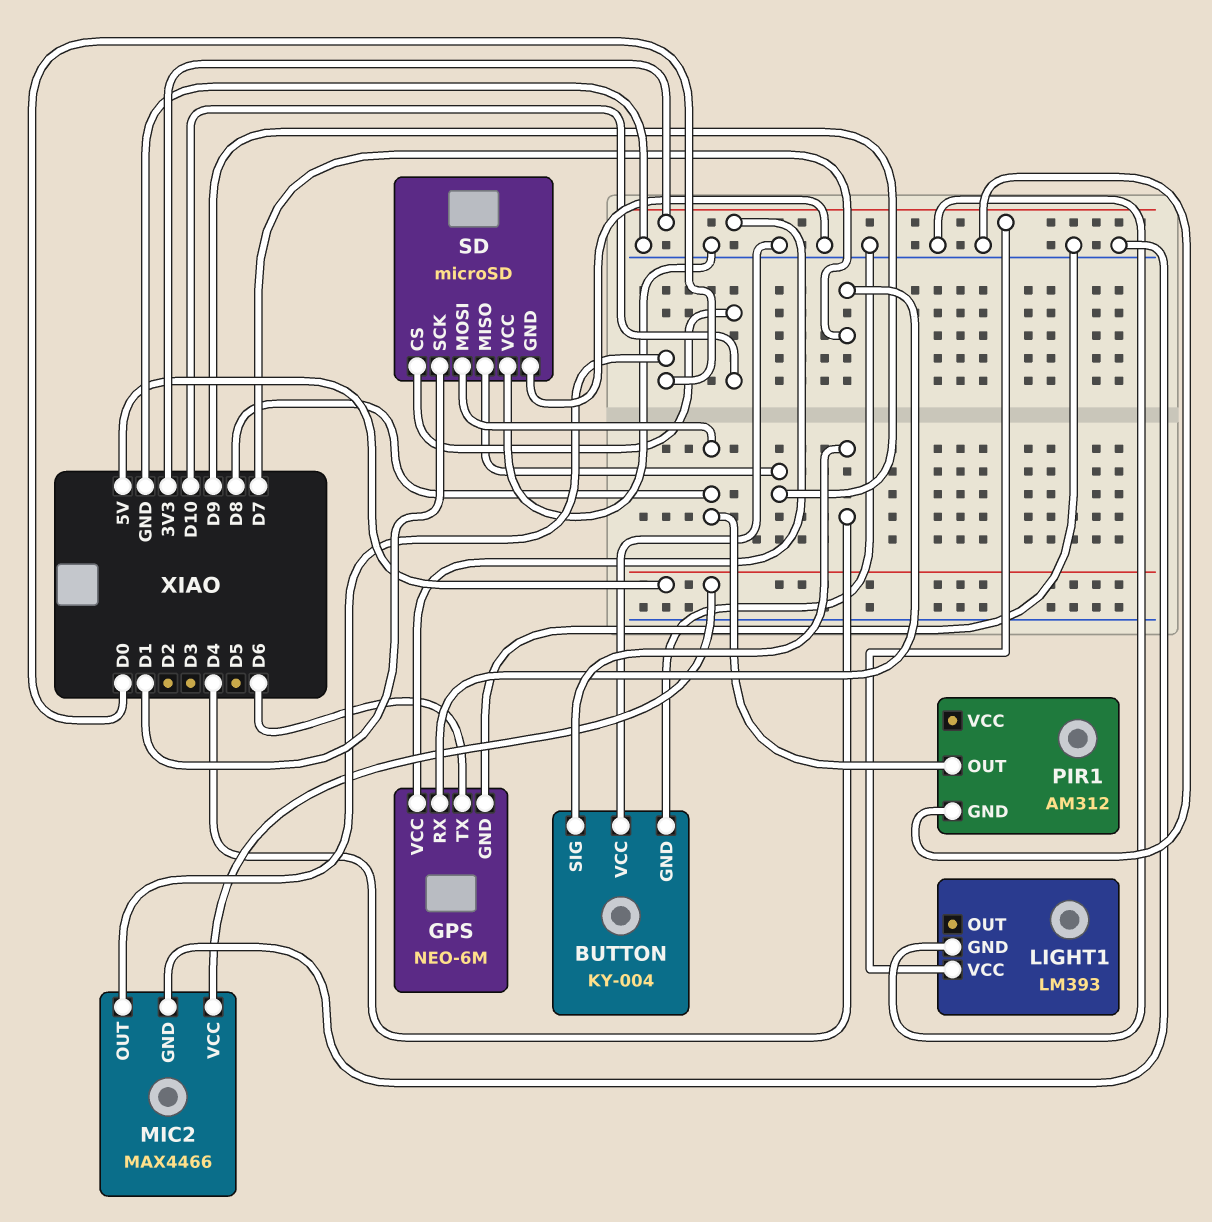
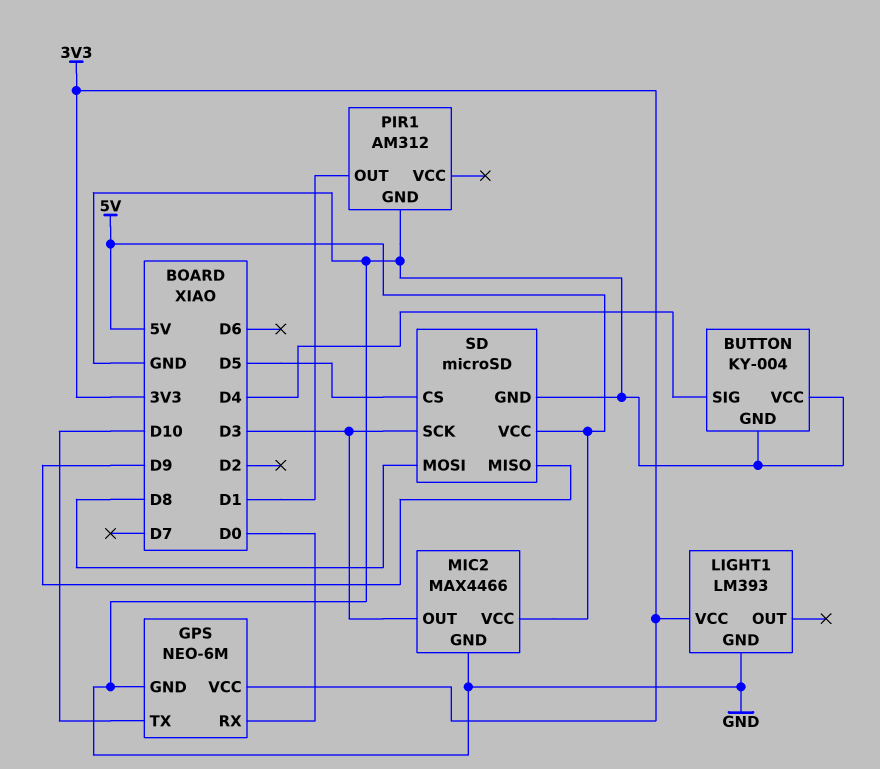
GPS pin RX: D7 -> D0
GPS pin TX: D6 -> D10
MIC2 pin OUT: D0 -> D3
PIR1 pin OUT: D8 -> D1
SD pin CS: D10 -> D5
SD pin SCK: D1 -> D3
SD pin VCC: GND -> 5V

